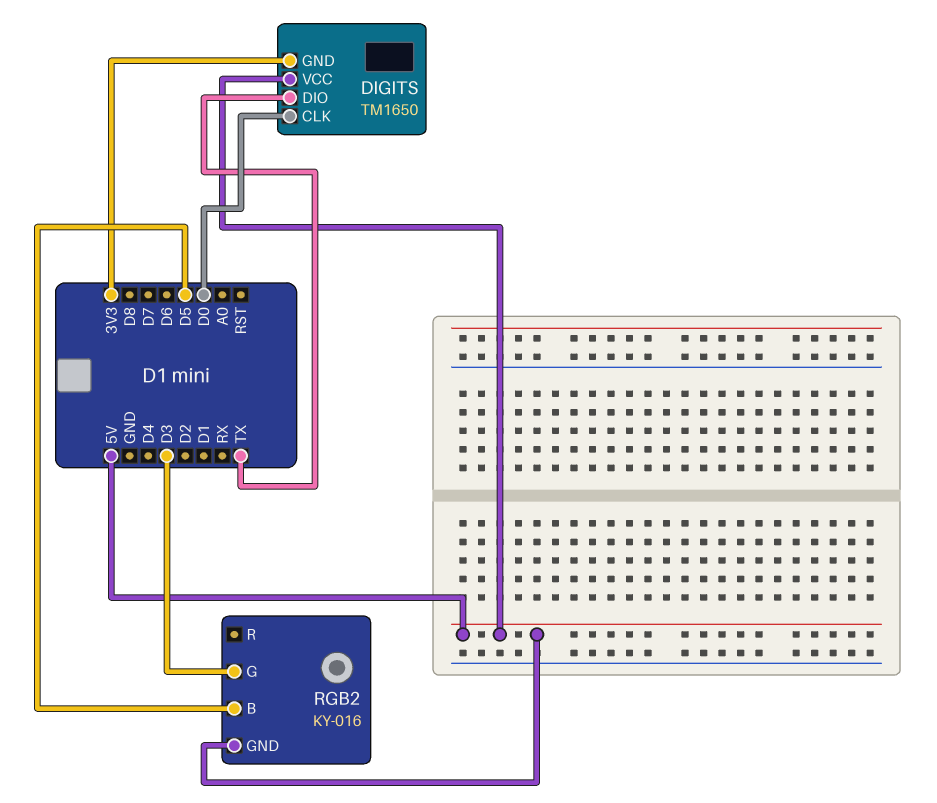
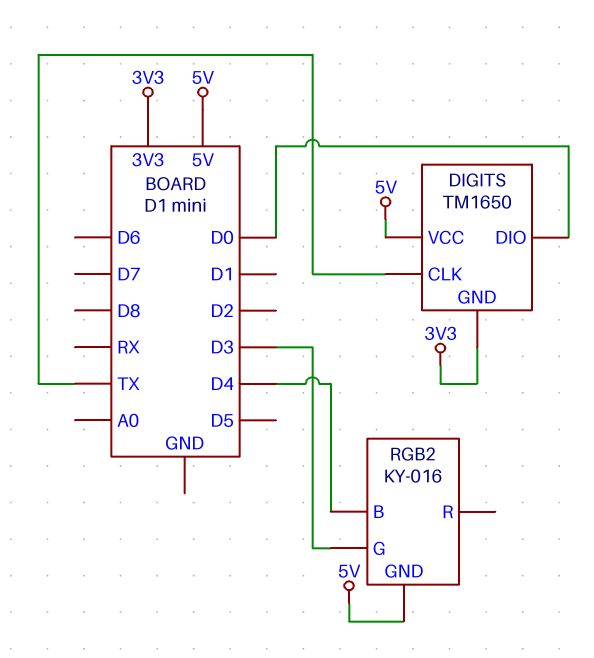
DIGITS pin CLK: D0 -> TX
DIGITS pin DIO: TX -> D0
RGB2 pin B: D5 -> D4

